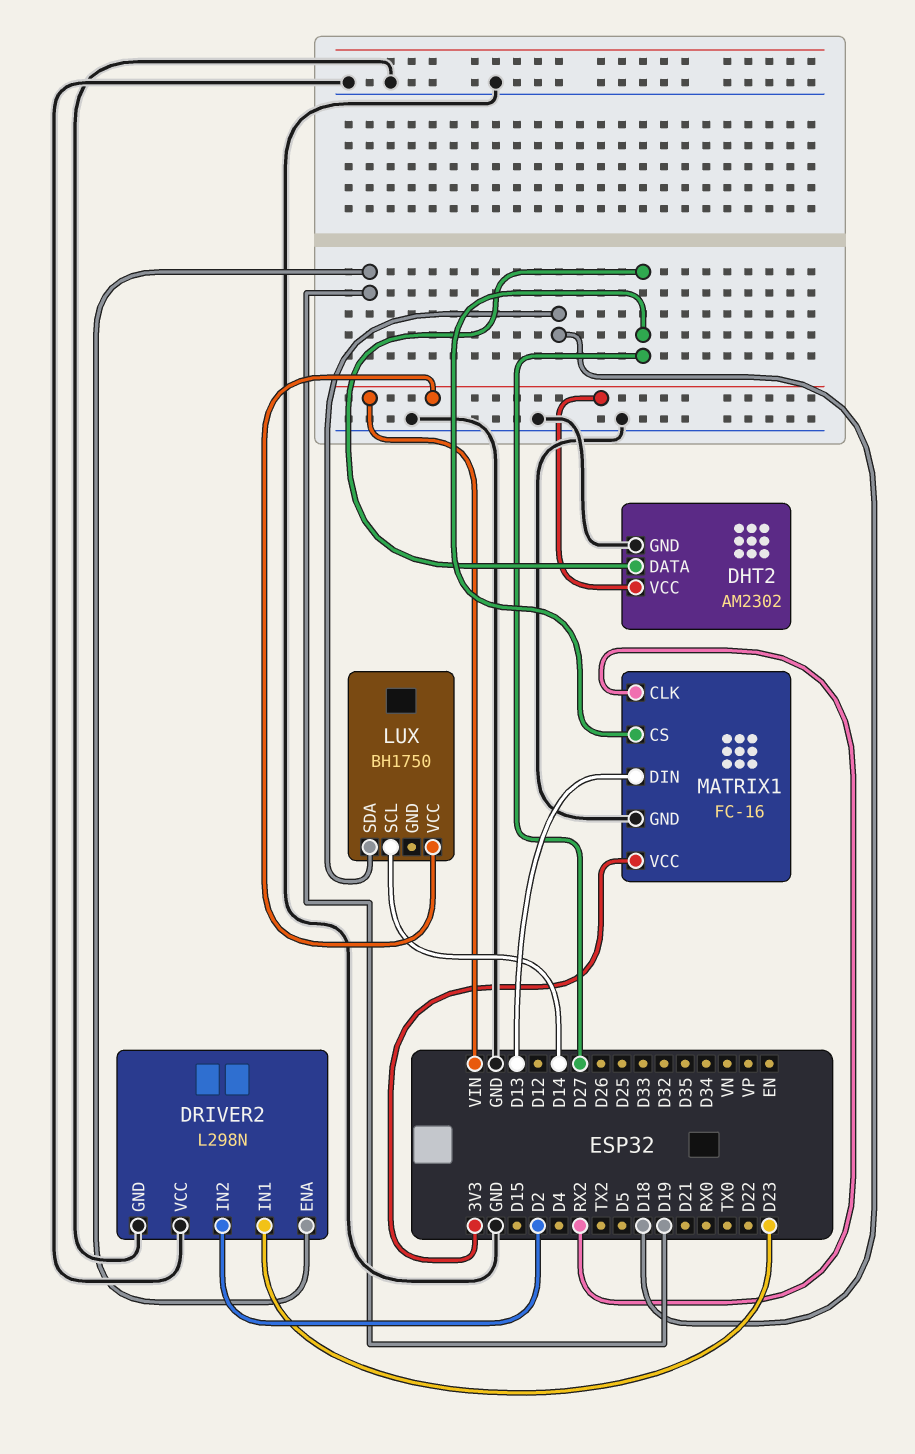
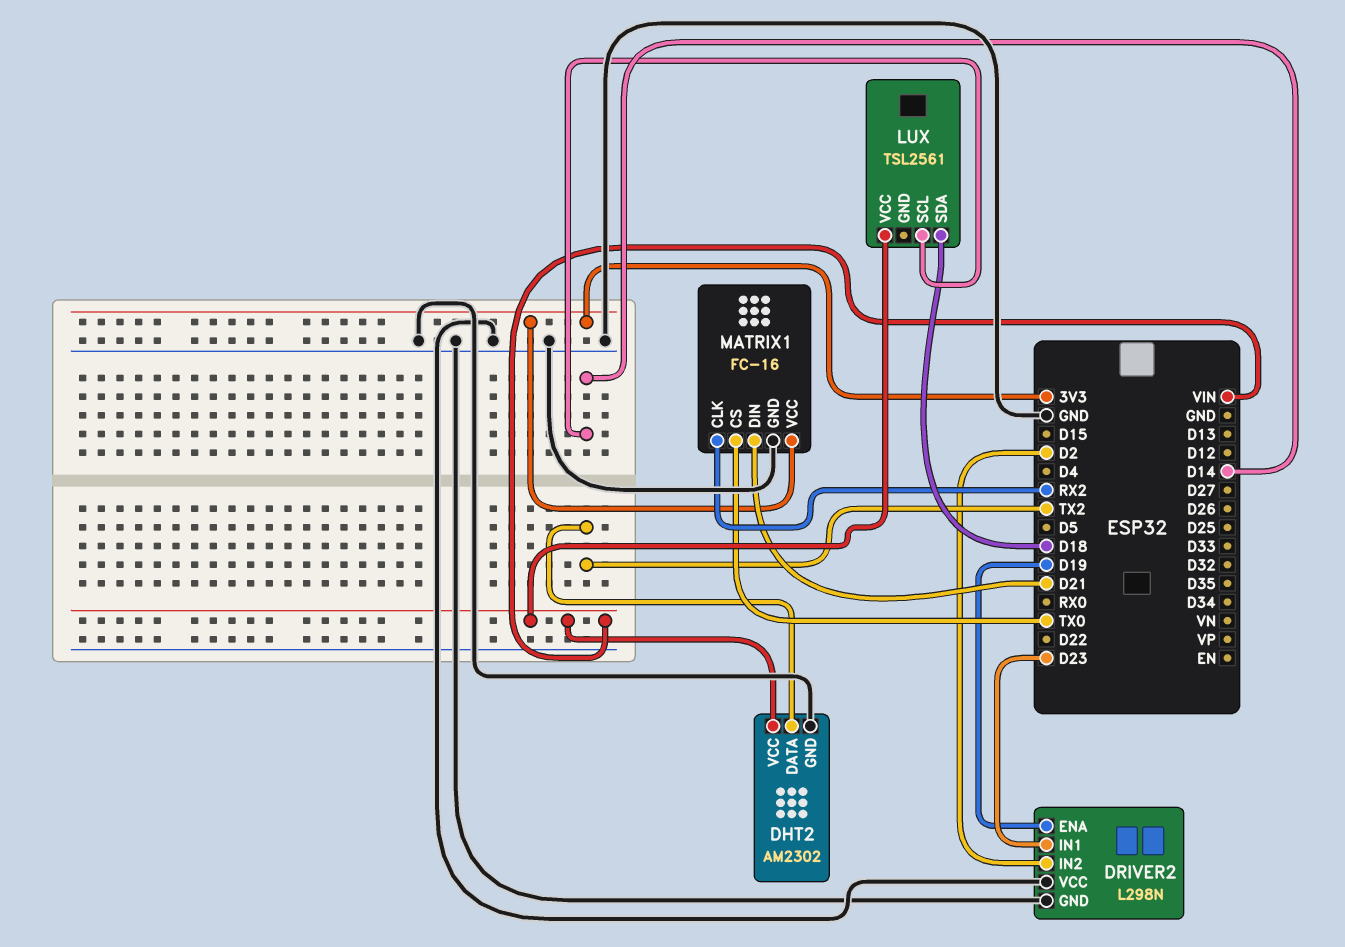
DHT2 pin DATA: D27 -> TX2
LUX: BH1750 -> TSL2561
MATRIX1 pin CS: D27 -> TX0
MATRIX1 pin DIN: D13 -> D21

